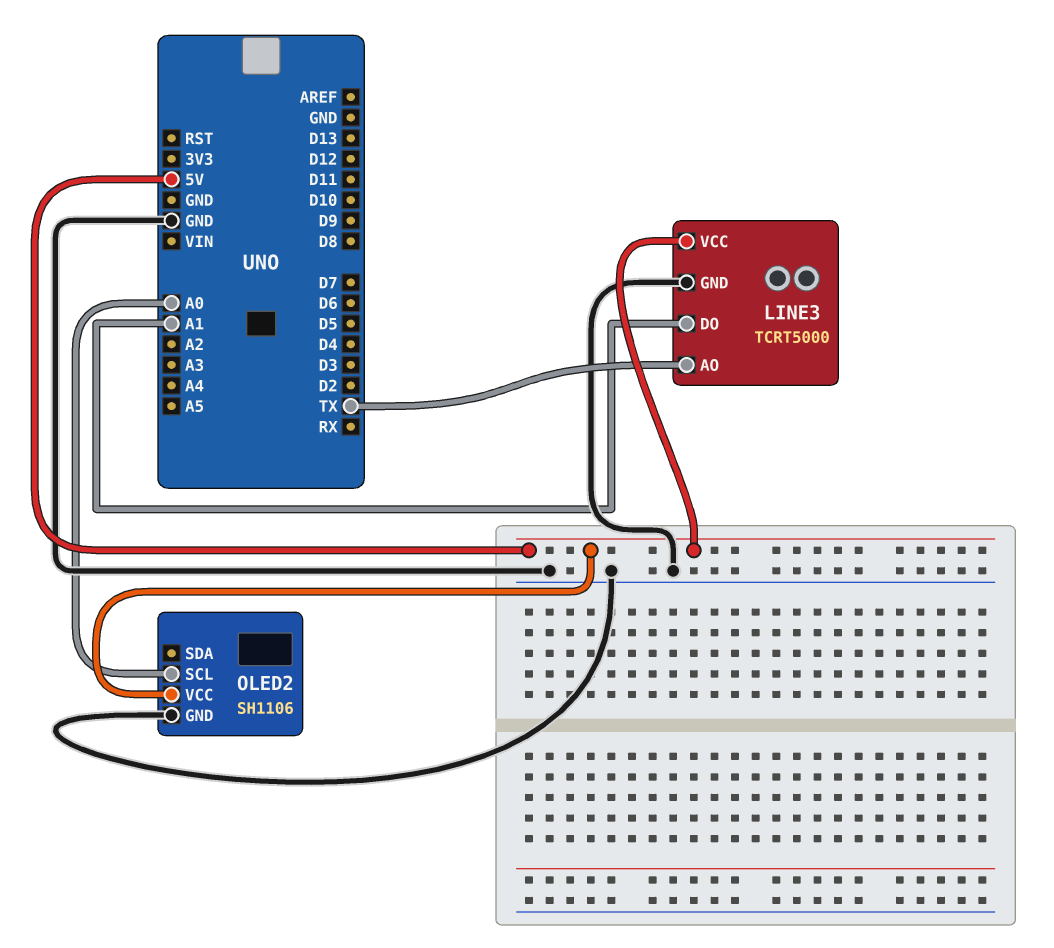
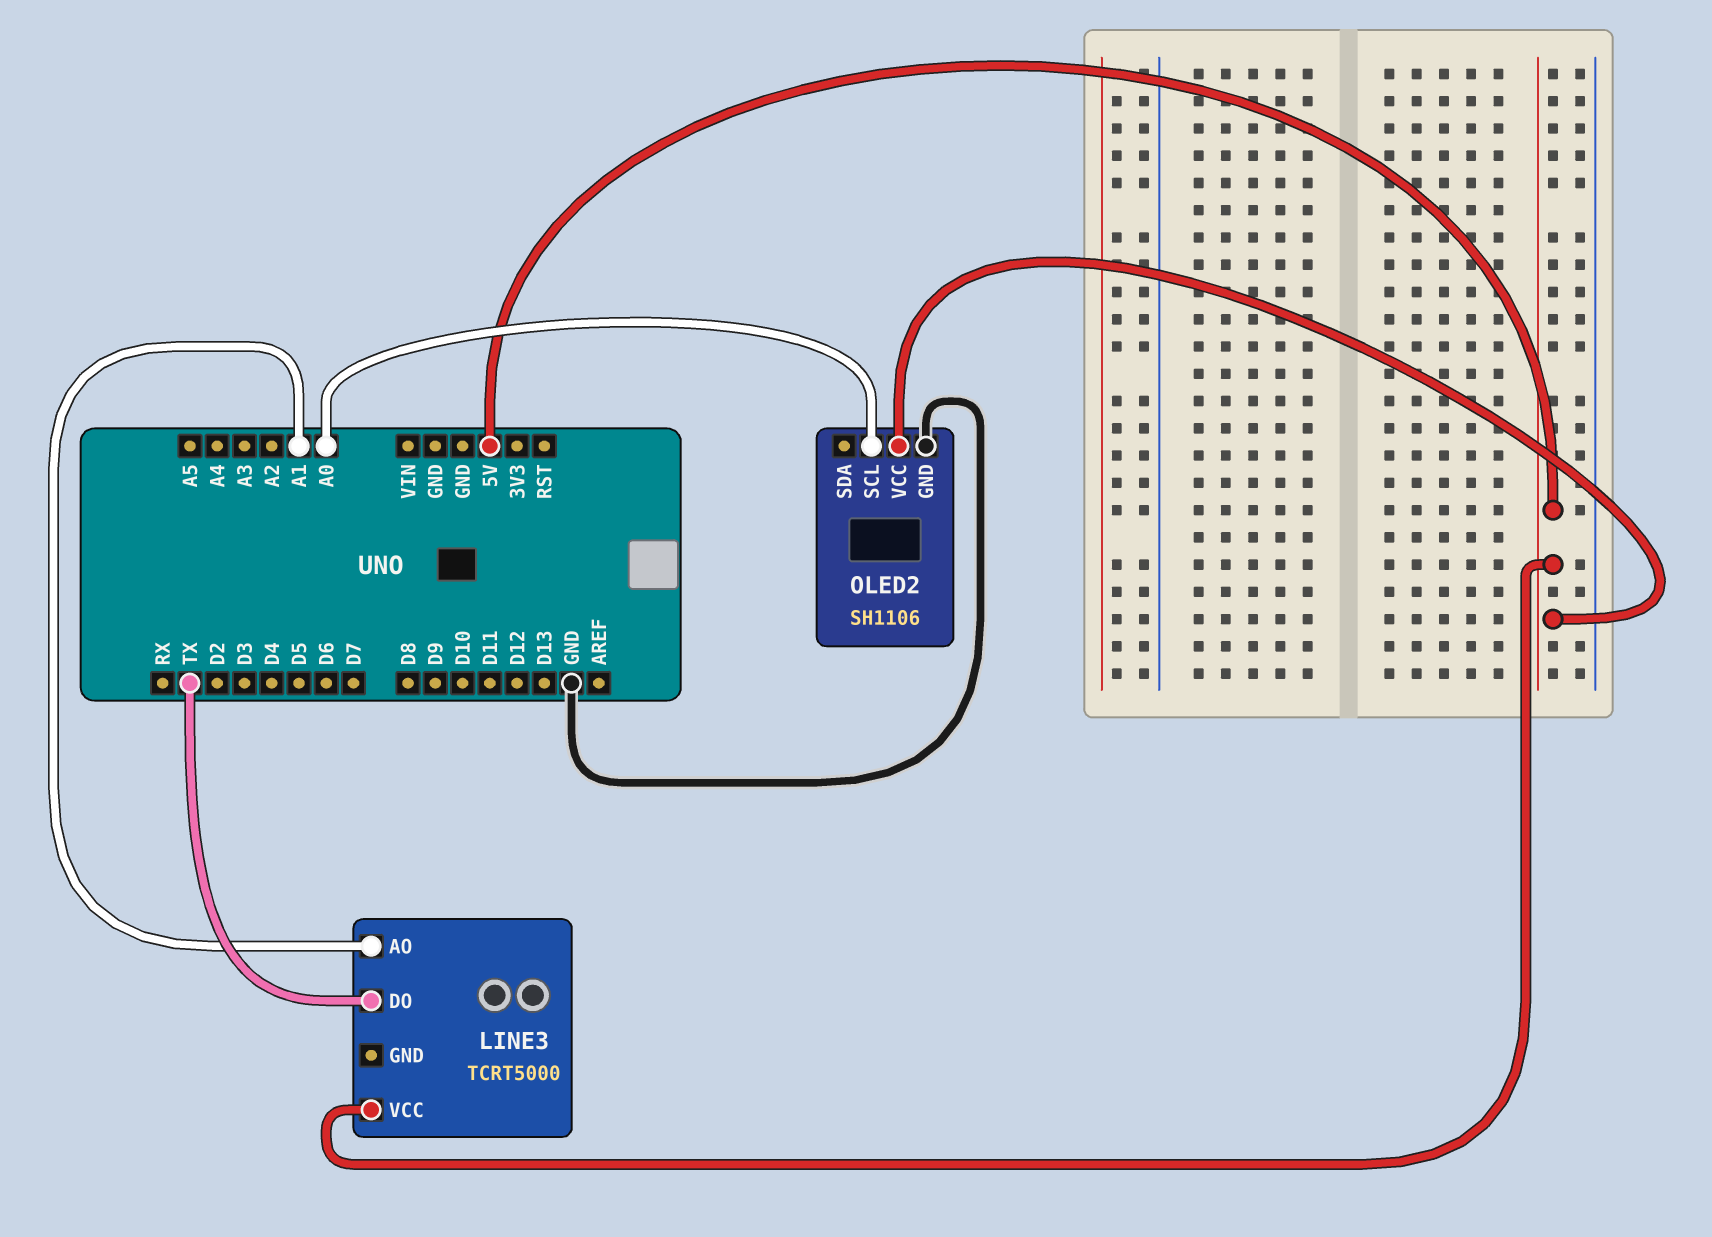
LINE3 pin AO: TX -> A1
LINE3 pin DO: A1 -> TX
LINE3 pin GND: GND -> none

